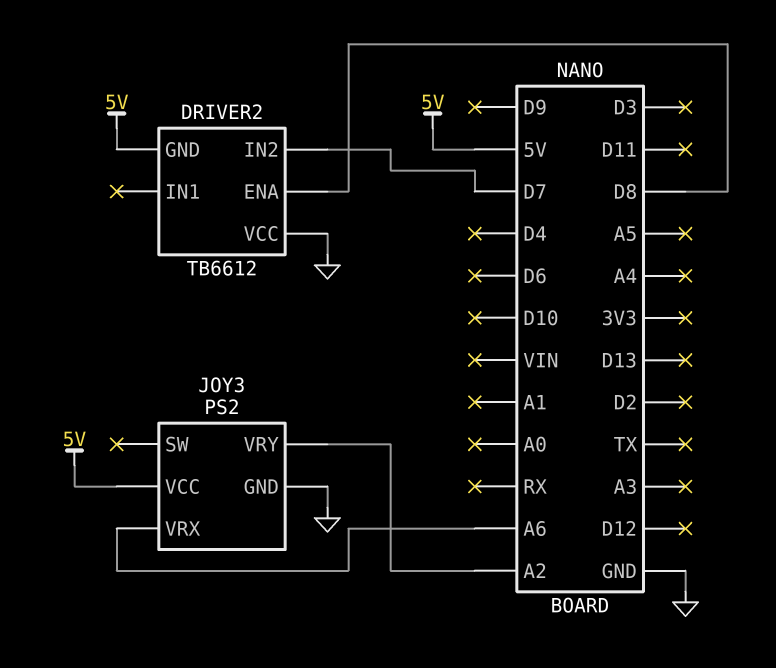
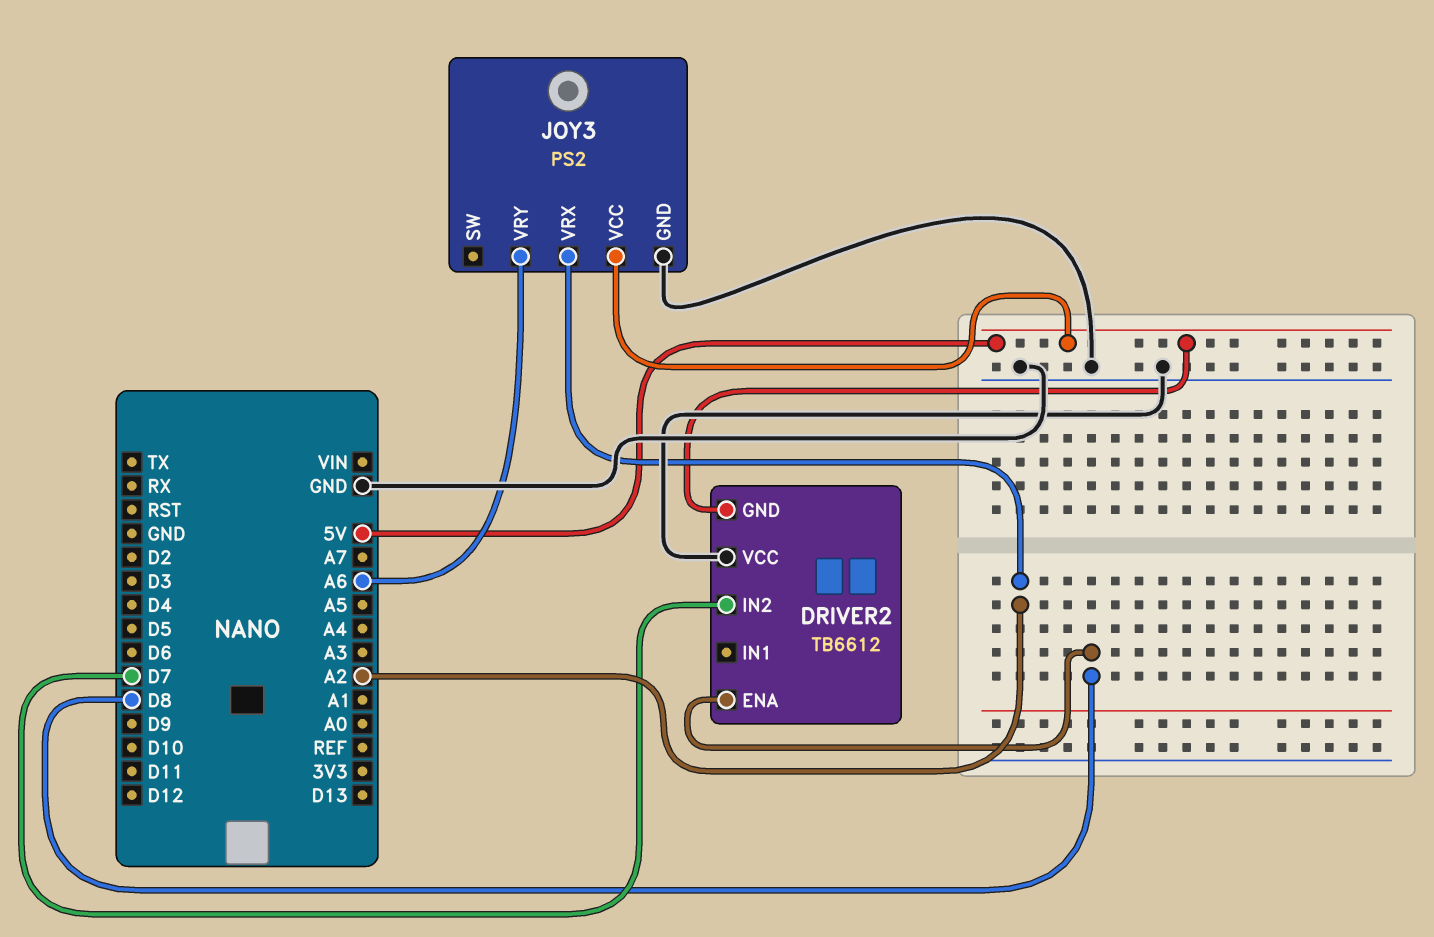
JOY3 pin VRX: A6 -> A2
JOY3 pin VRY: A2 -> A6

